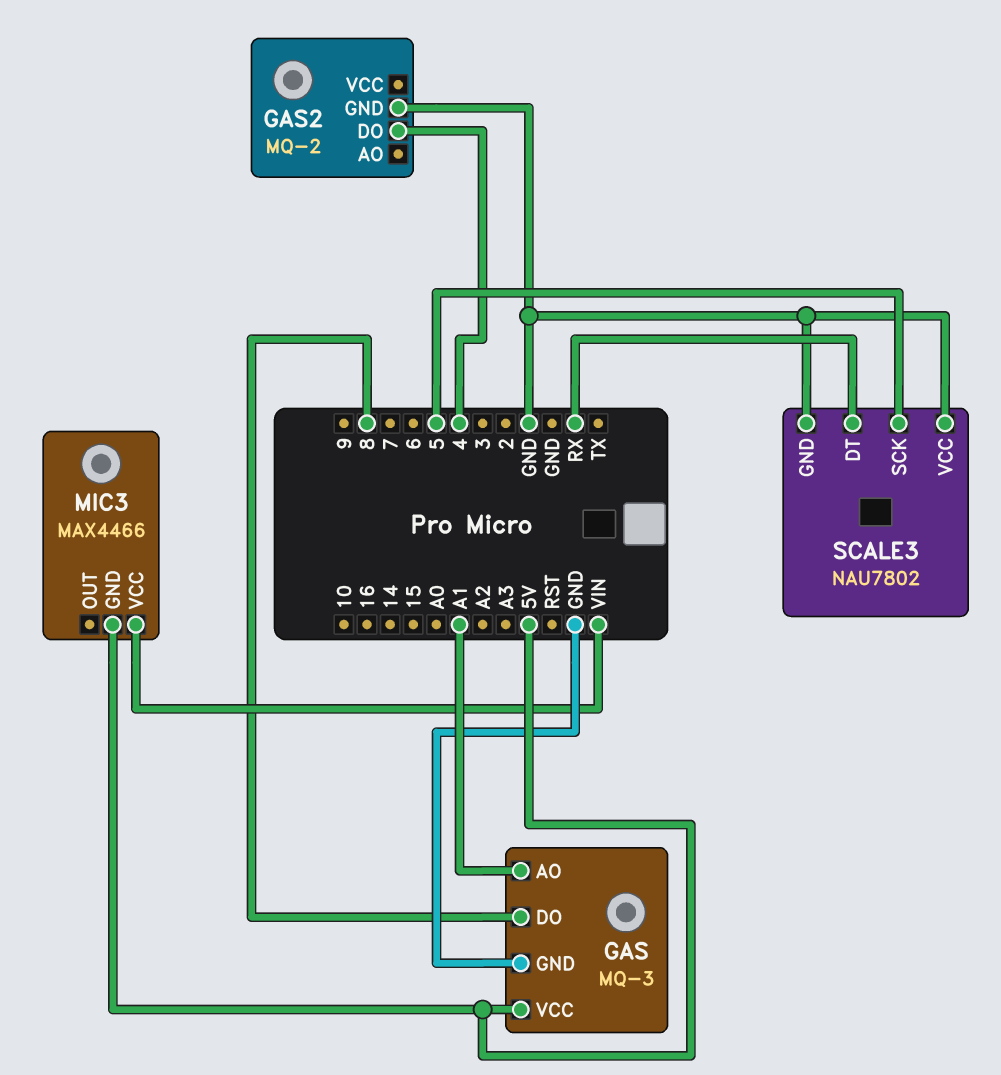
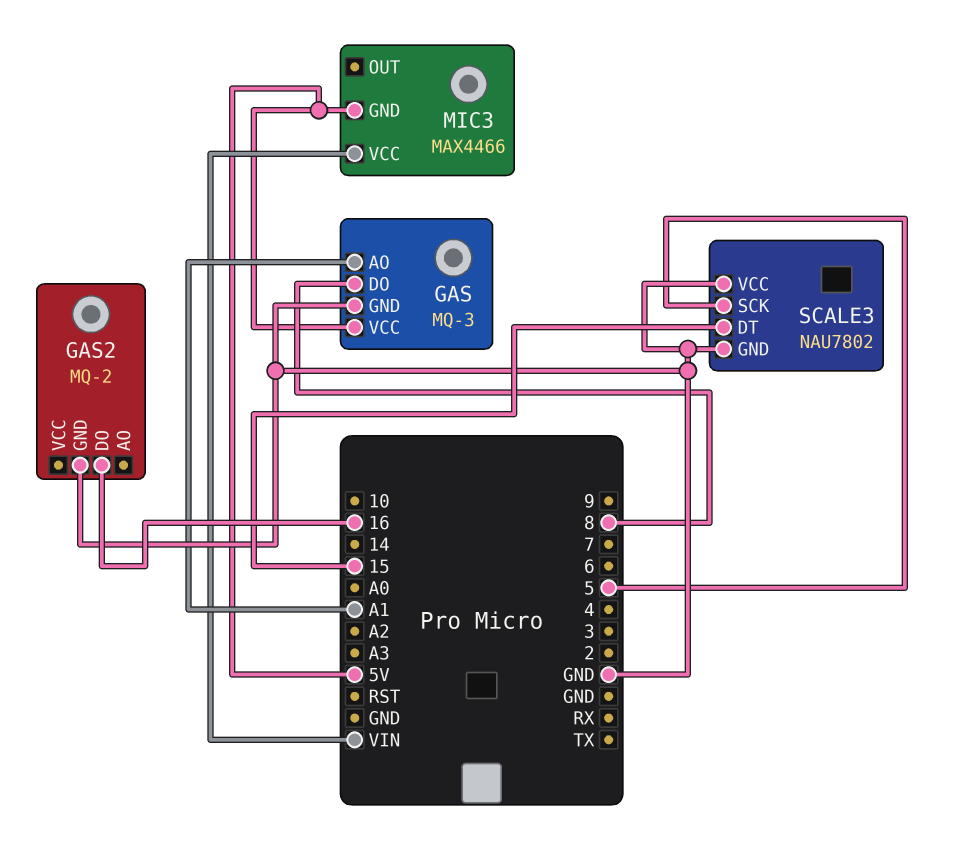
GAS2 pin DO: 4 -> 16
SCALE3 pin DT: RX -> 15

